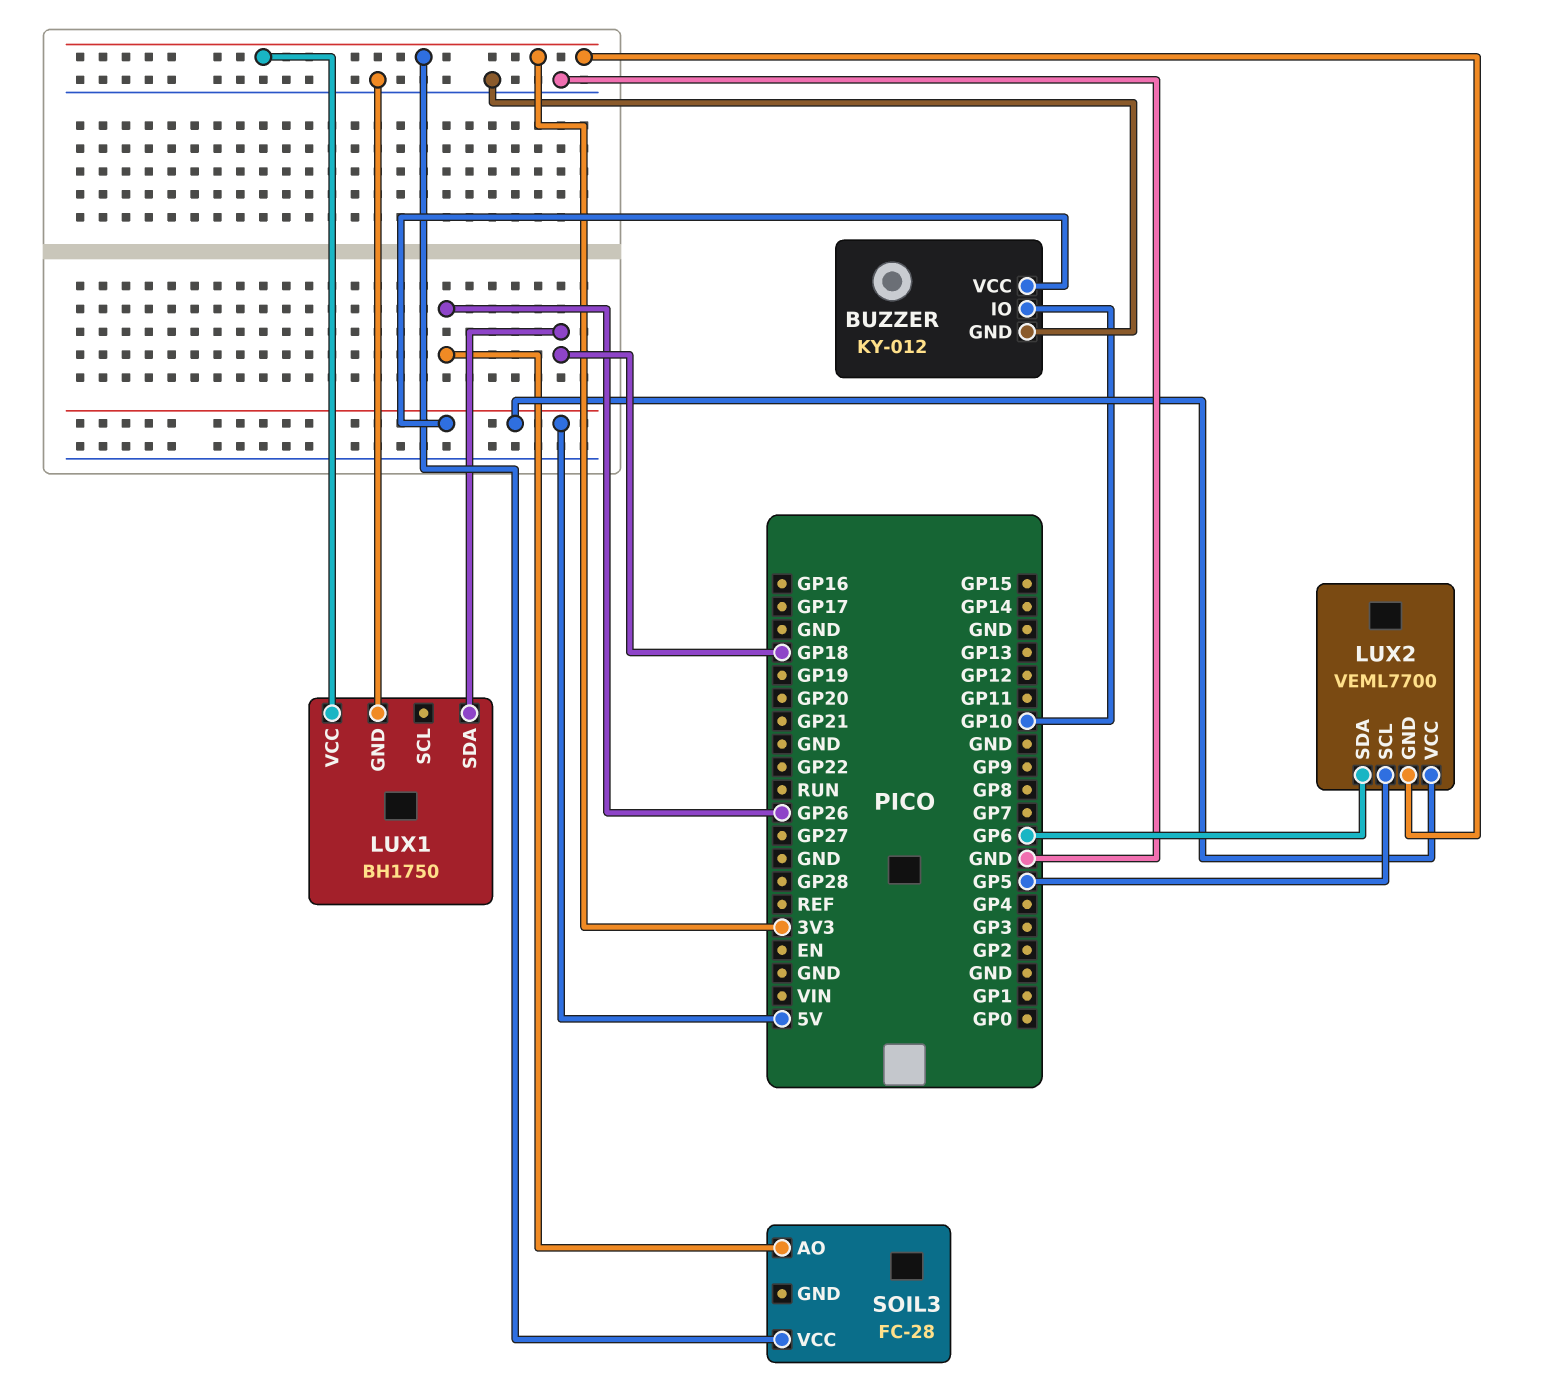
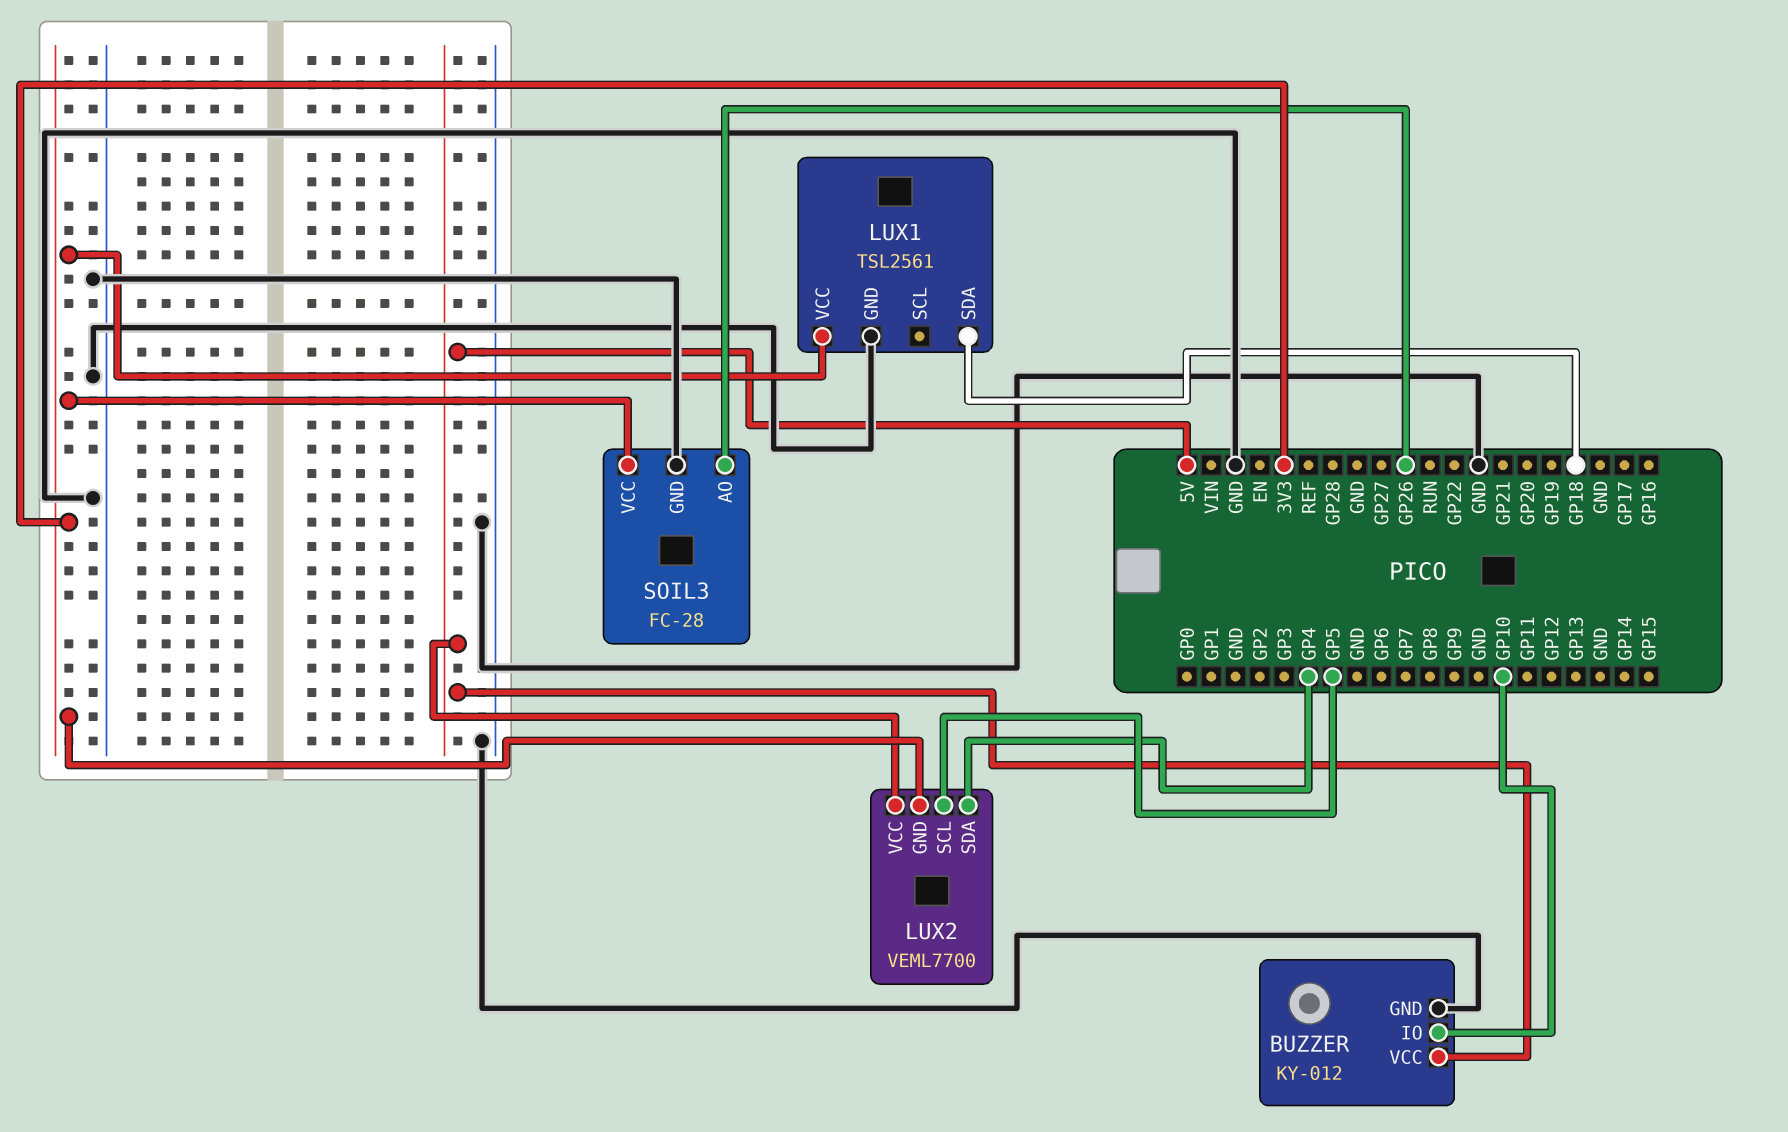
LUX1: BH1750 -> TSL2561
LUX2 pin SDA: GP6 -> GP4
SOIL3 pin GND: none -> GND

